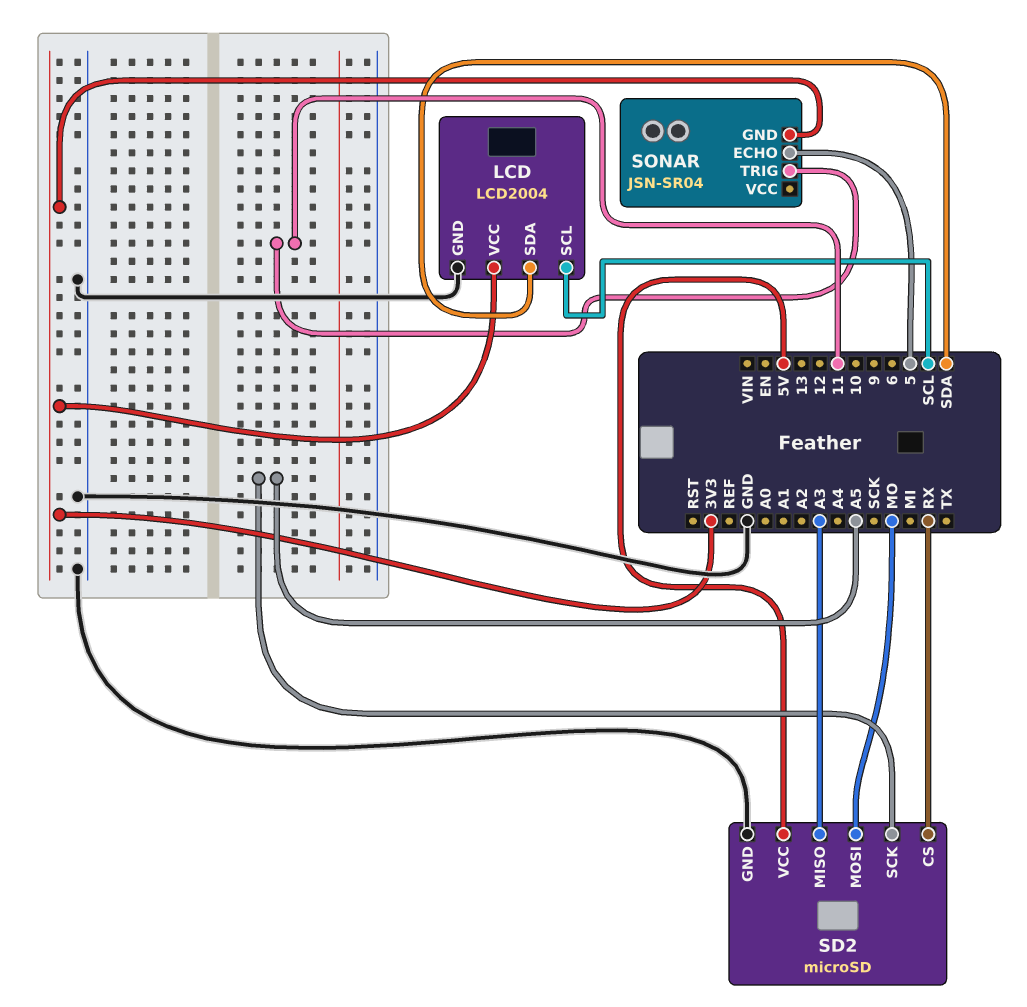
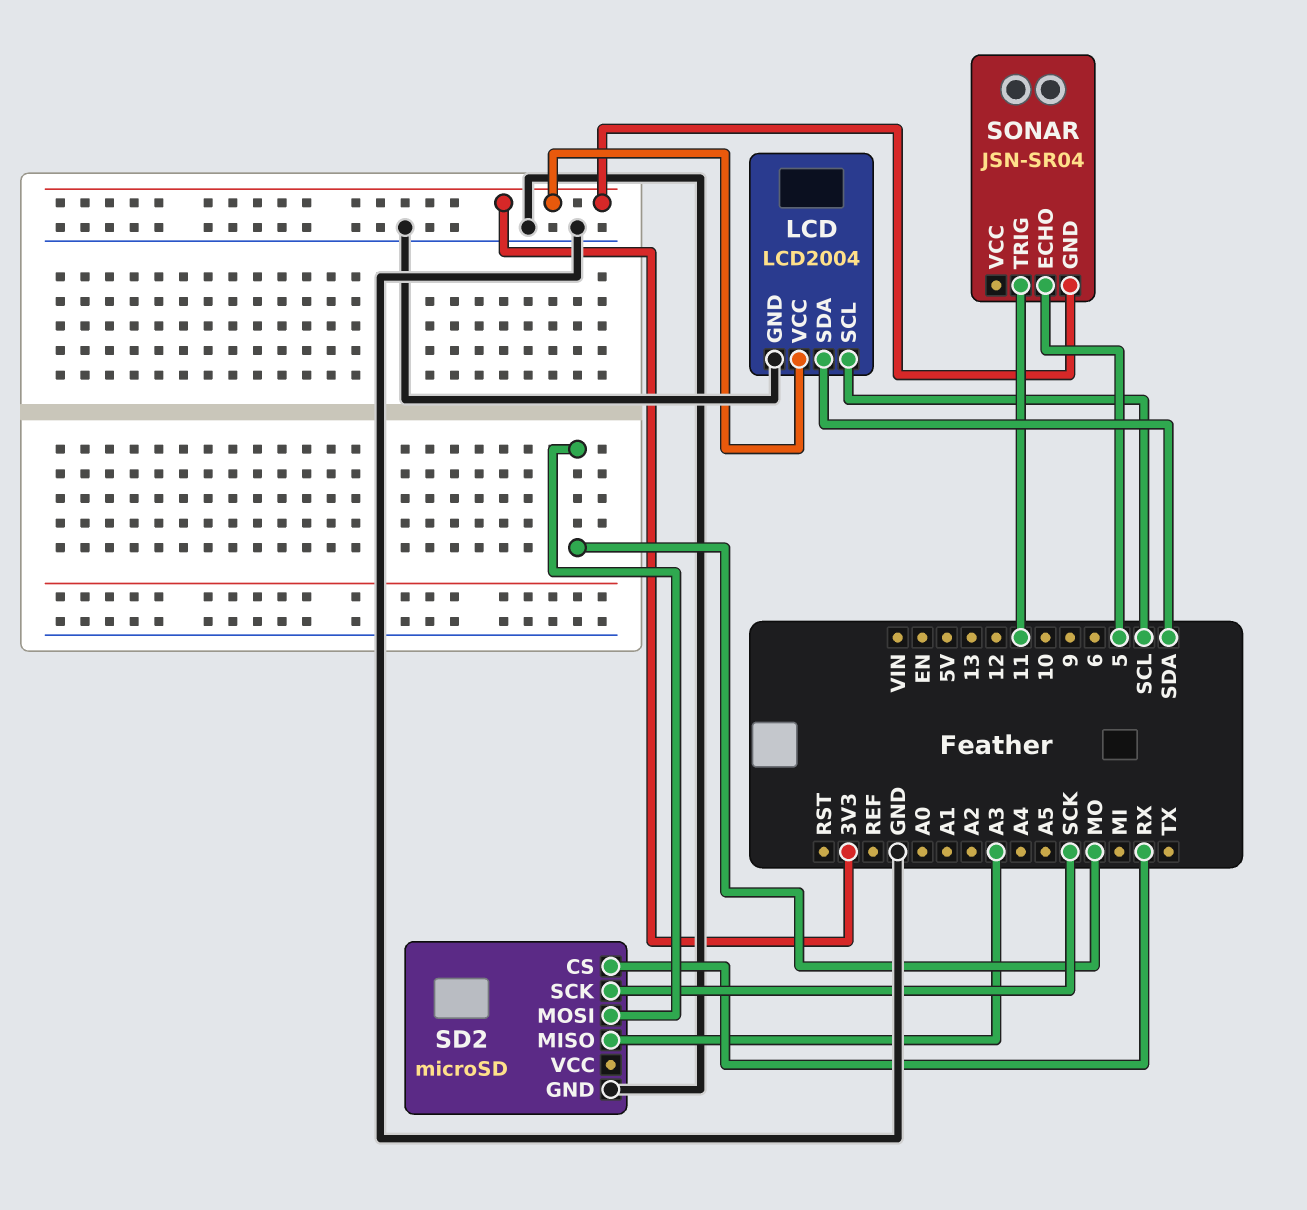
SD2 pin SCK: A5 -> SCK
SD2 pin VCC: 5V -> none

